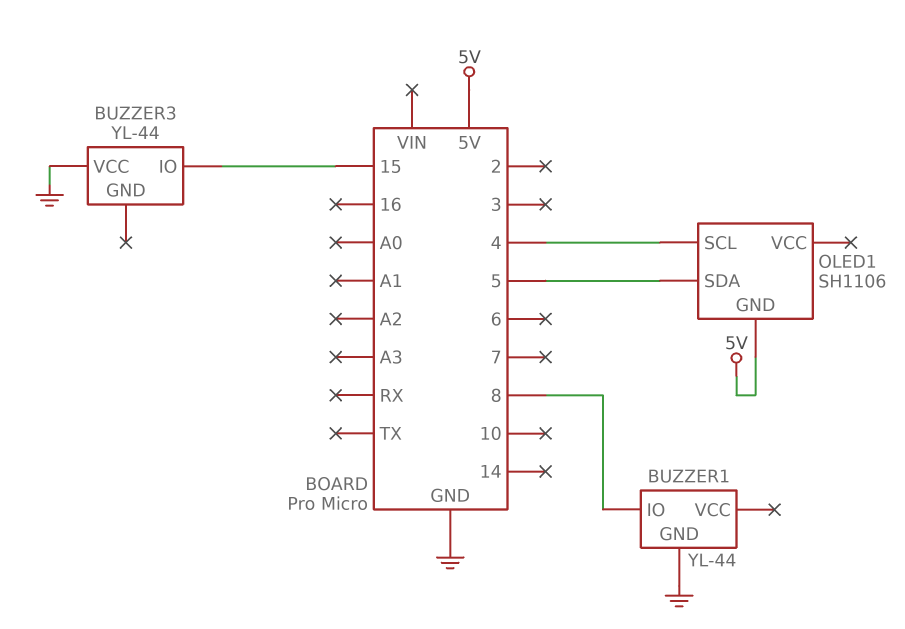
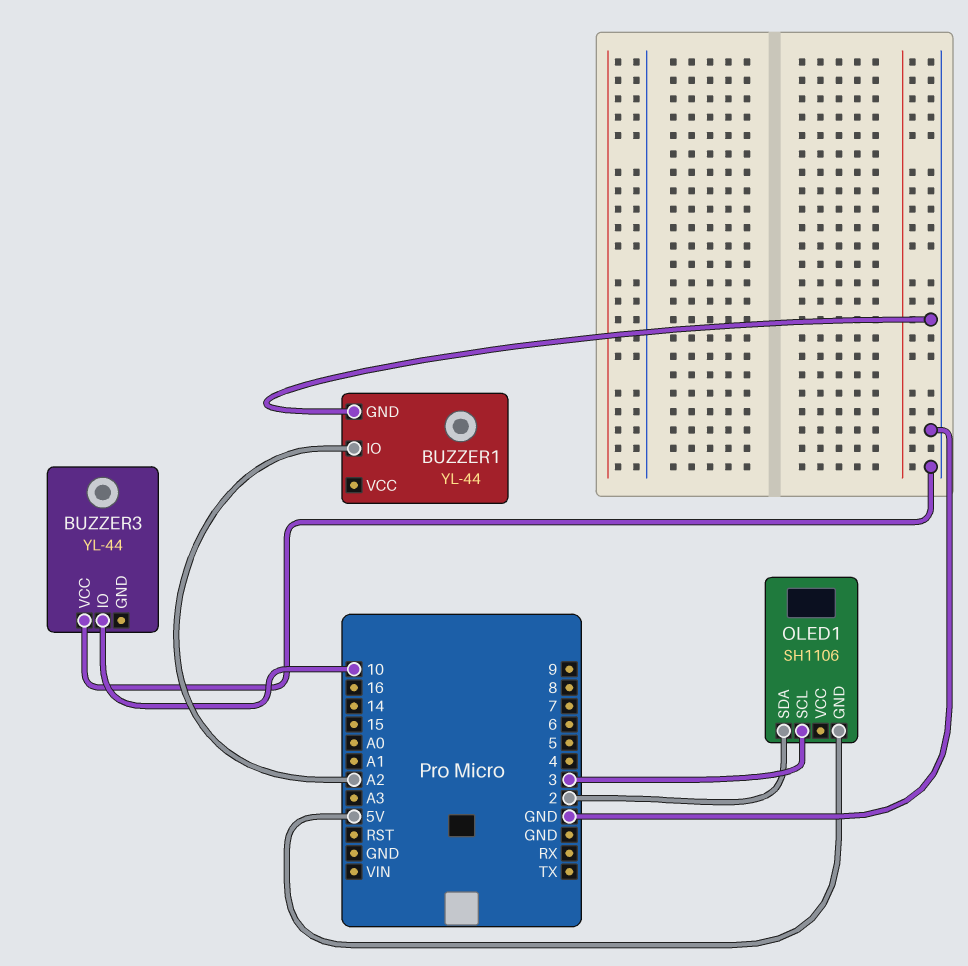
BUZZER1 pin IO: 8 -> A2
BUZZER3 pin IO: 15 -> 10
OLED1 pin SCL: 4 -> 3
OLED1 pin SDA: 5 -> 2

